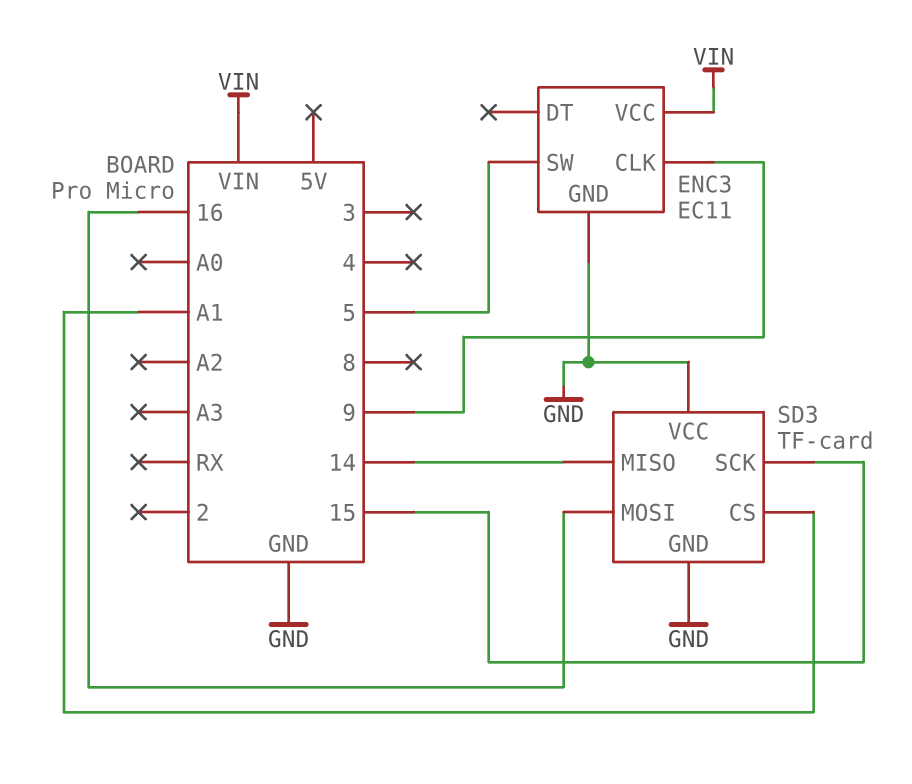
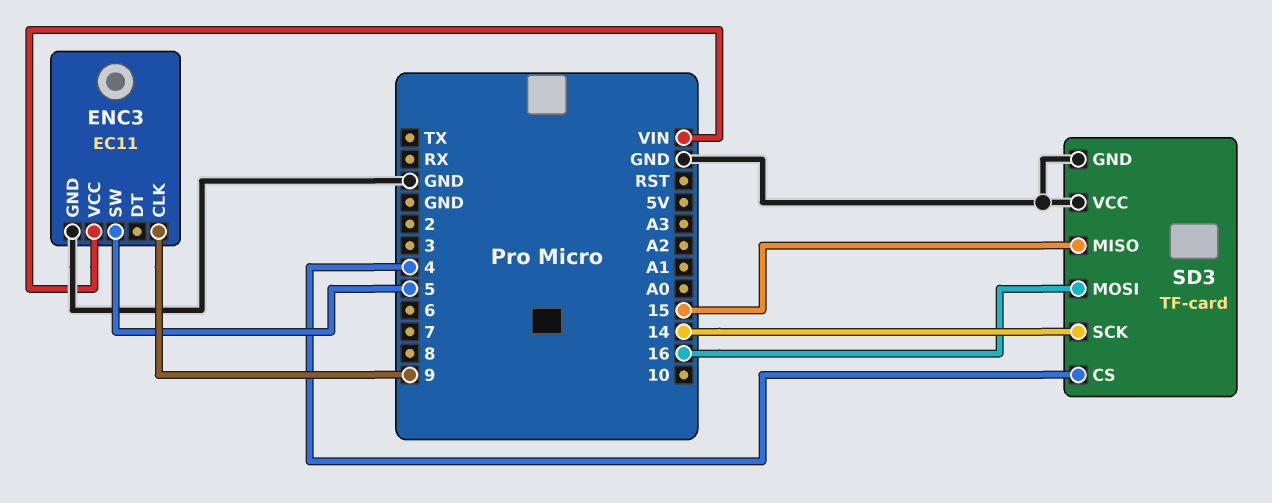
SD3 pin CS: A1 -> 4
SD3 pin MISO: 14 -> 15
SD3 pin SCK: 15 -> 14

